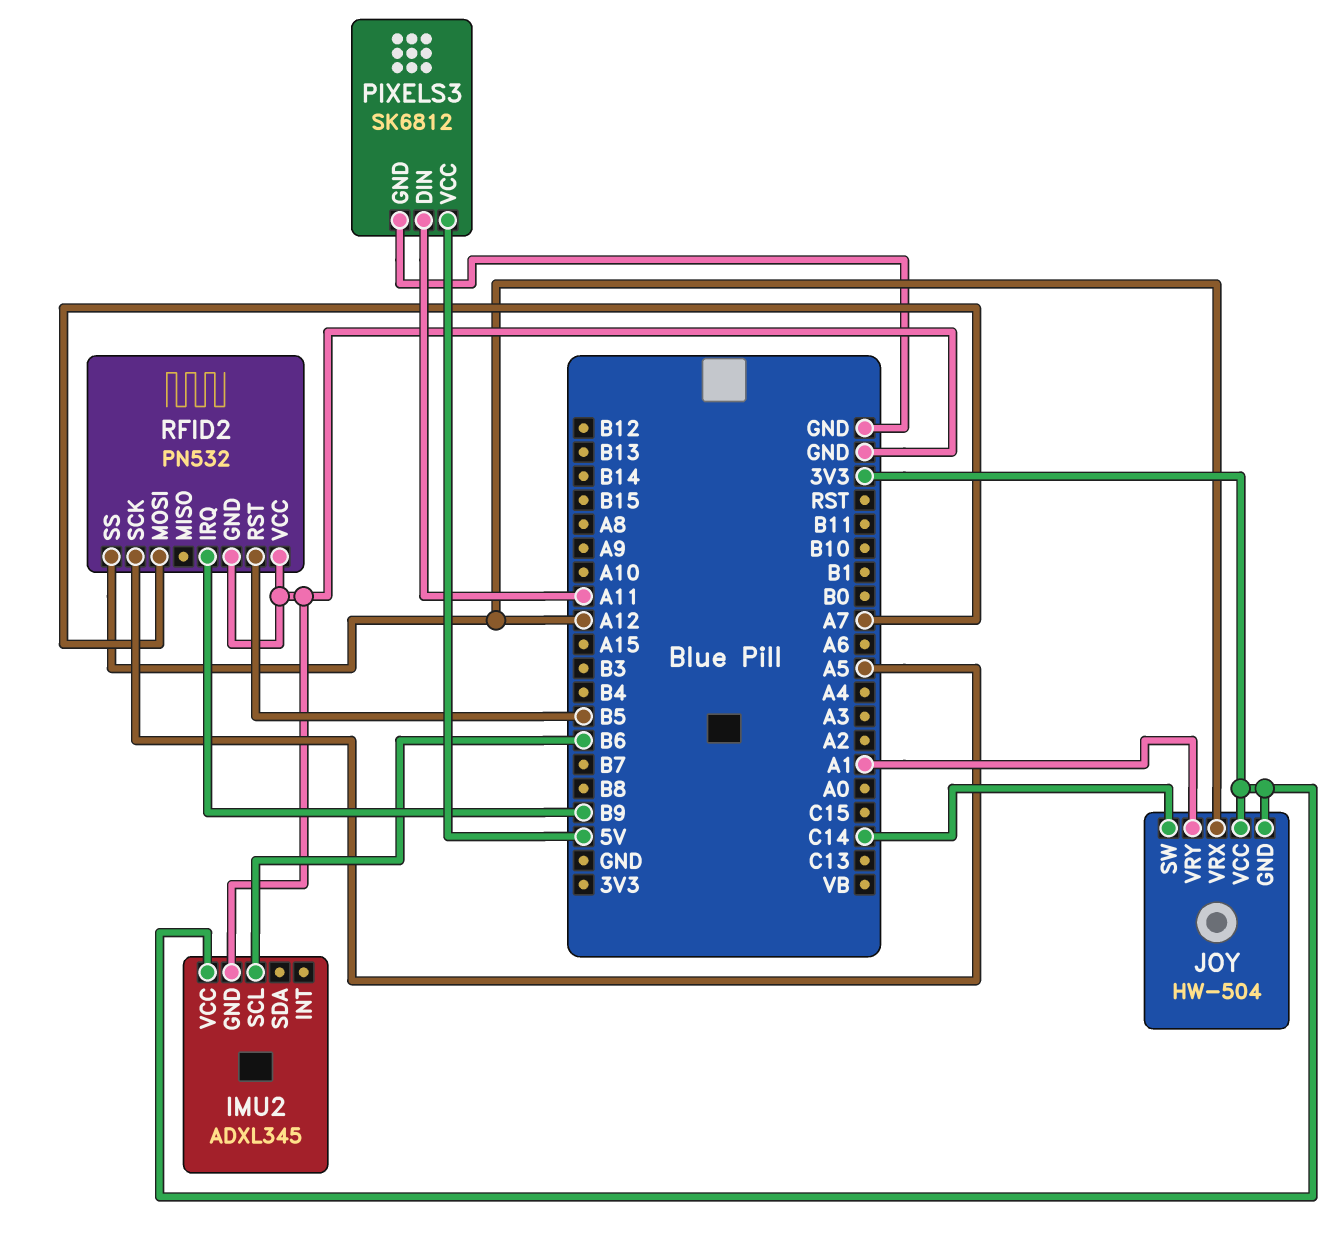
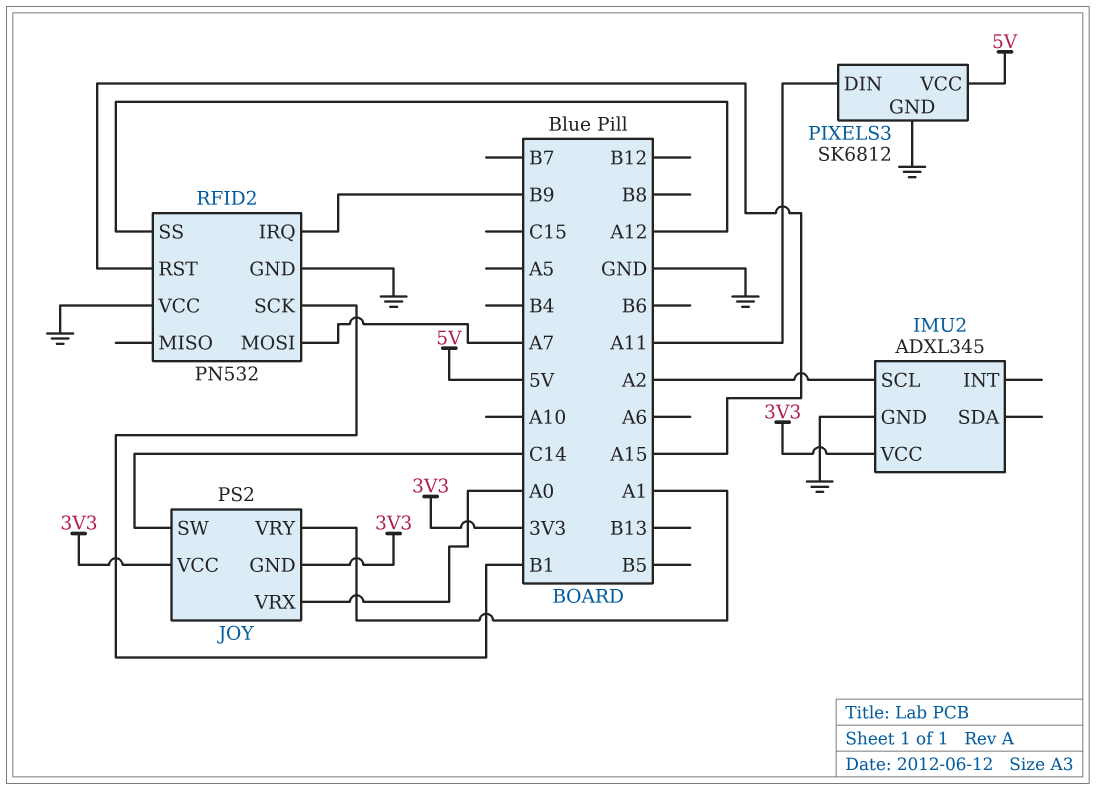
IMU2 pin SCL: B6 -> A2
JOY: HW-504 -> PS2
JOY pin VRX: A12 -> A0
RFID2 pin RST: B5 -> A15
RFID2 pin SCK: A5 -> B1

